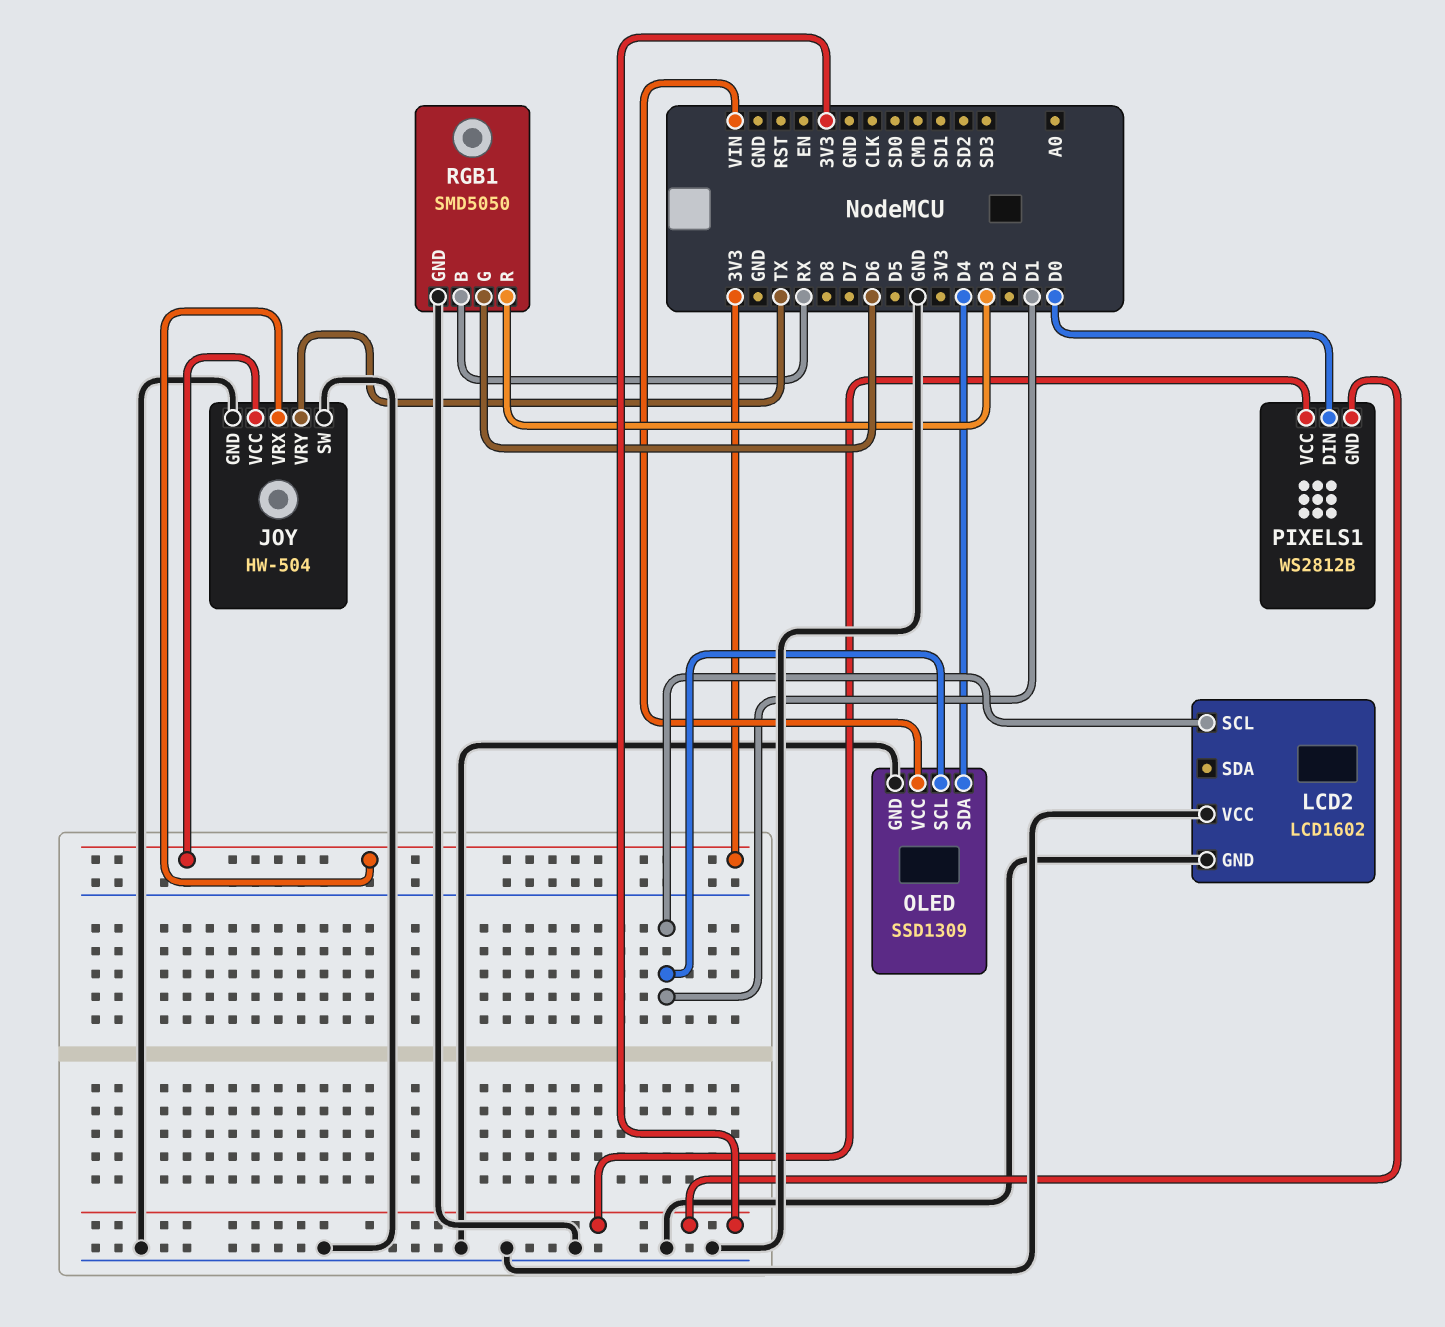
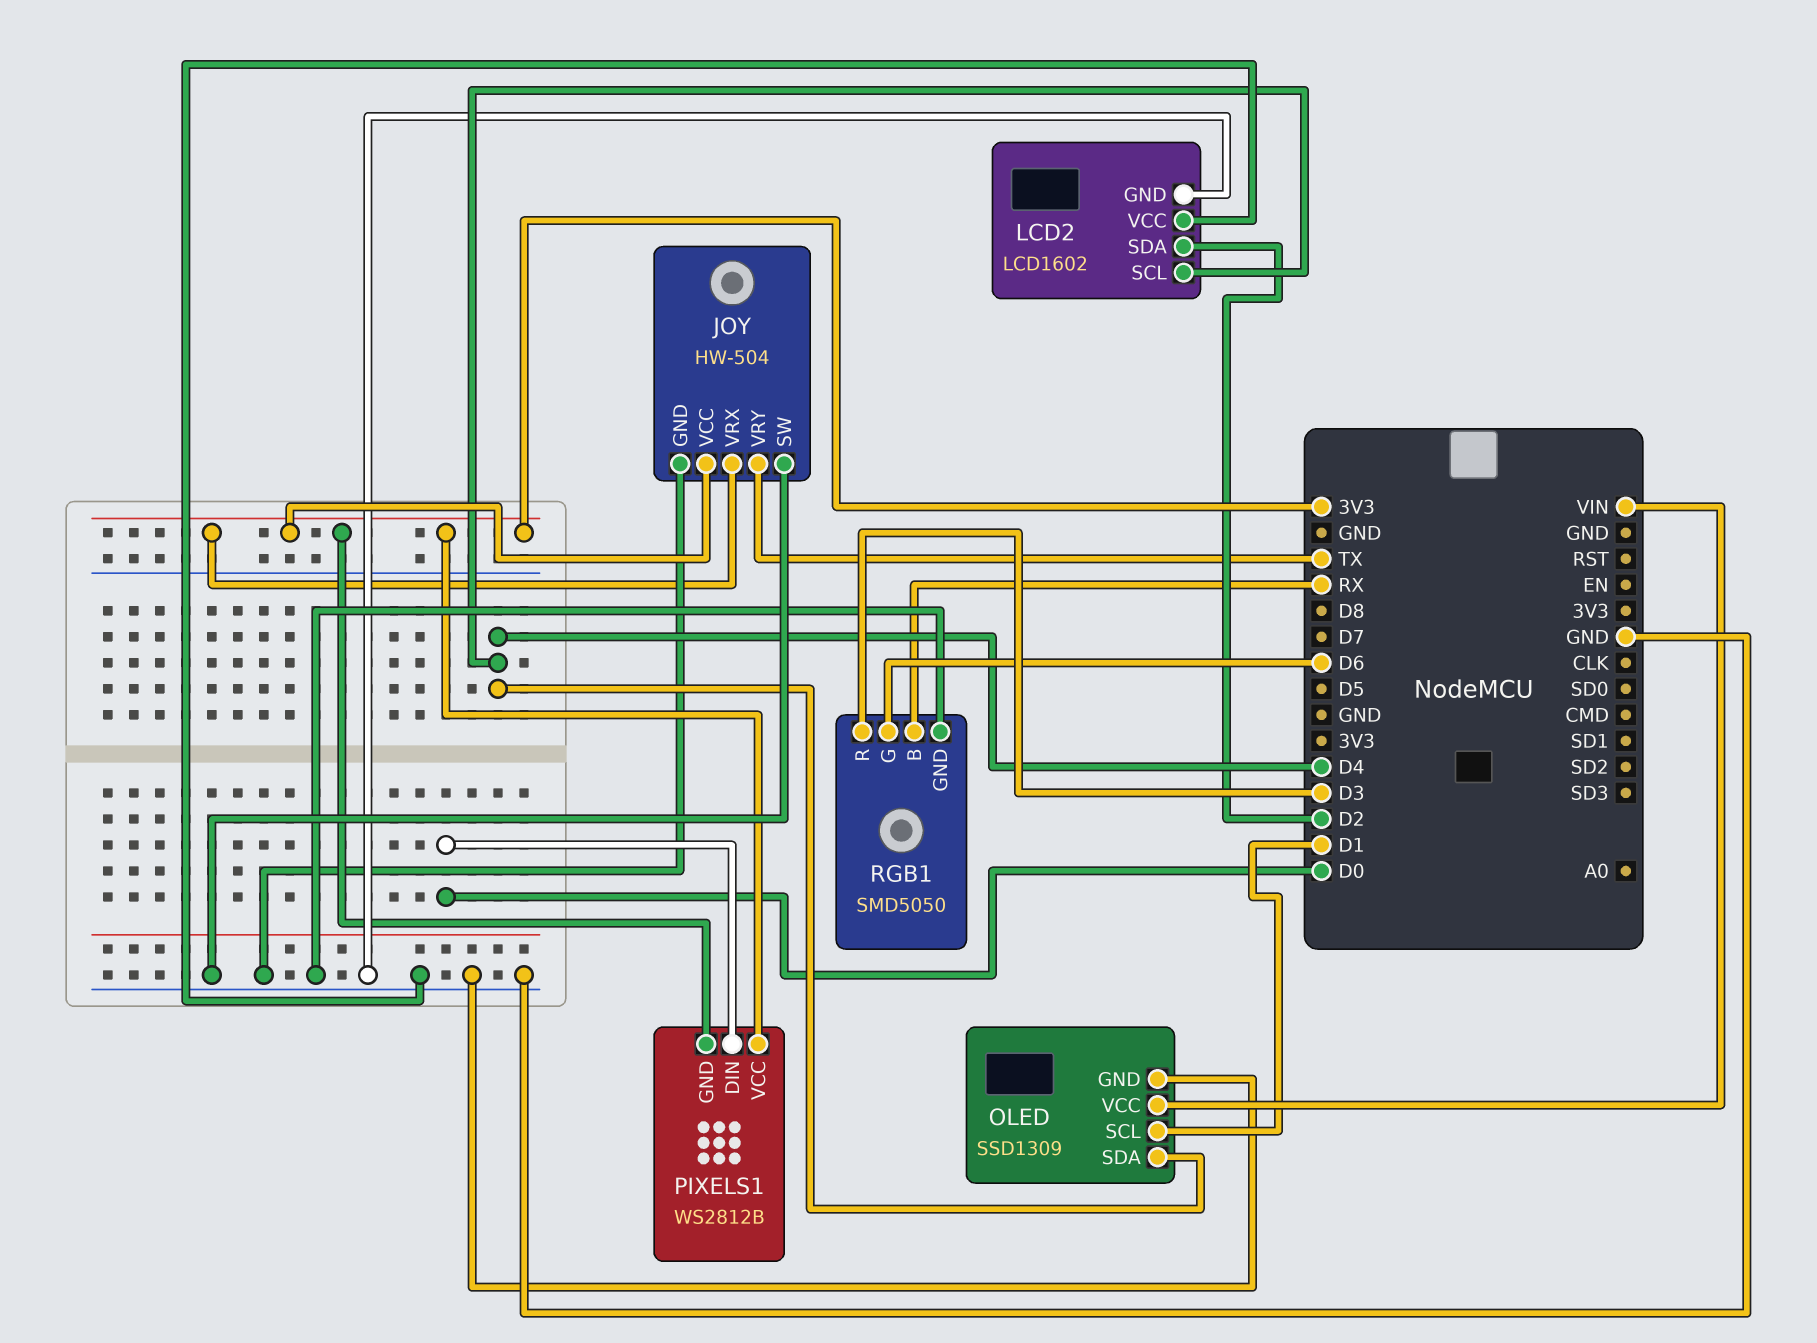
LCD2 pin SCL: D1 -> D4
LCD2 pin SDA: none -> D2

